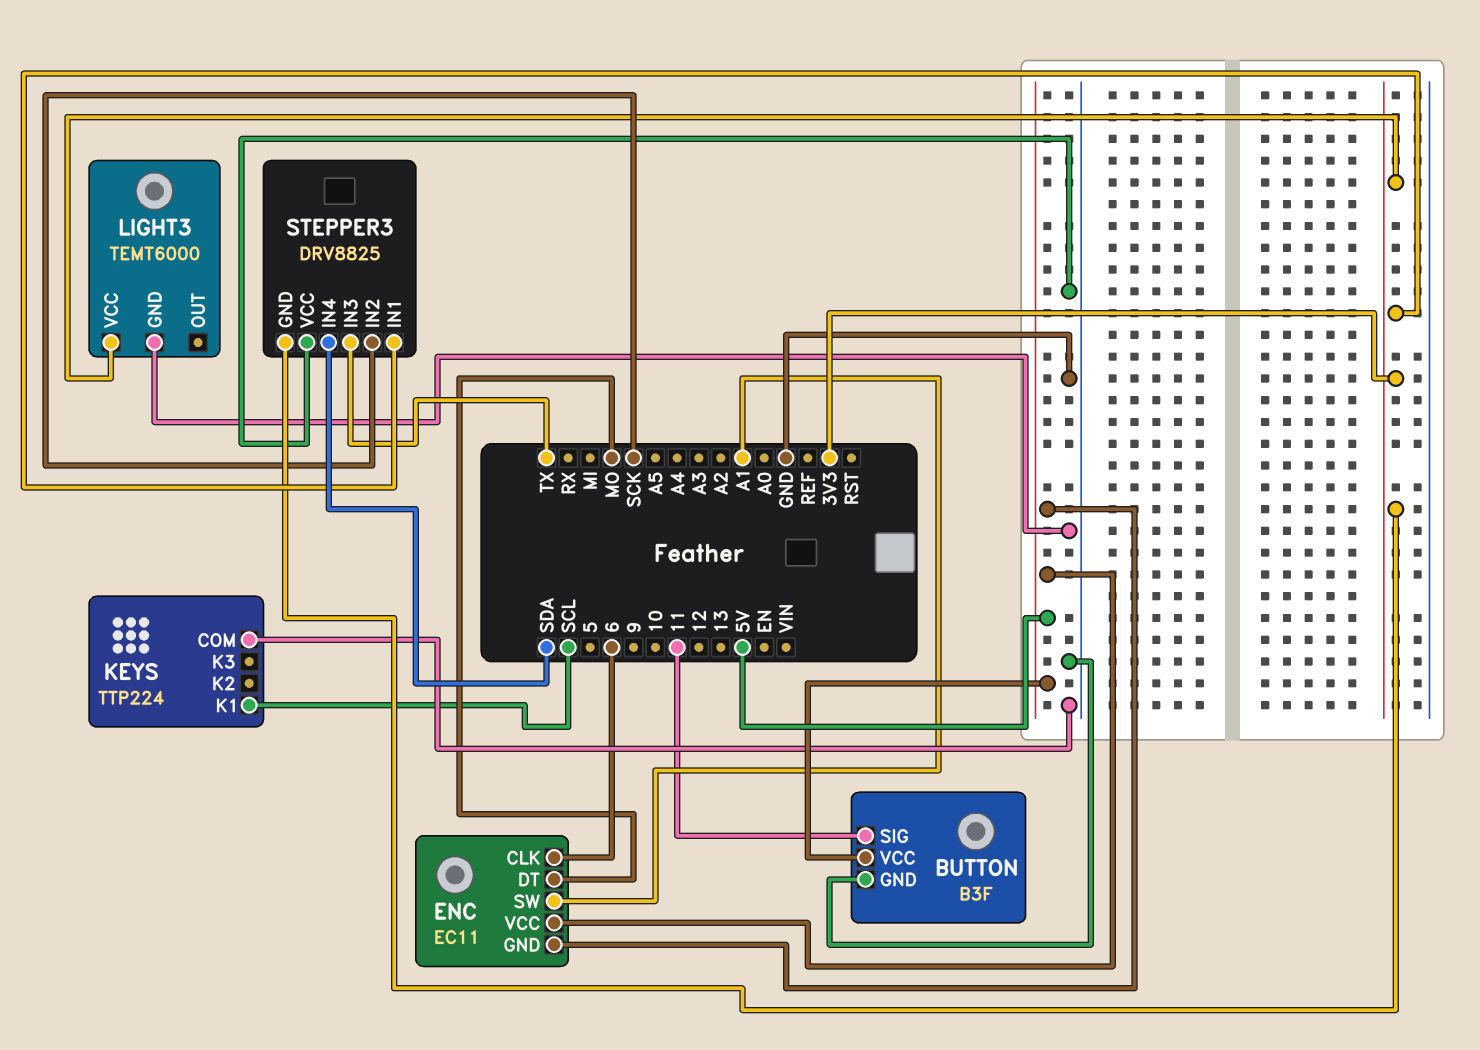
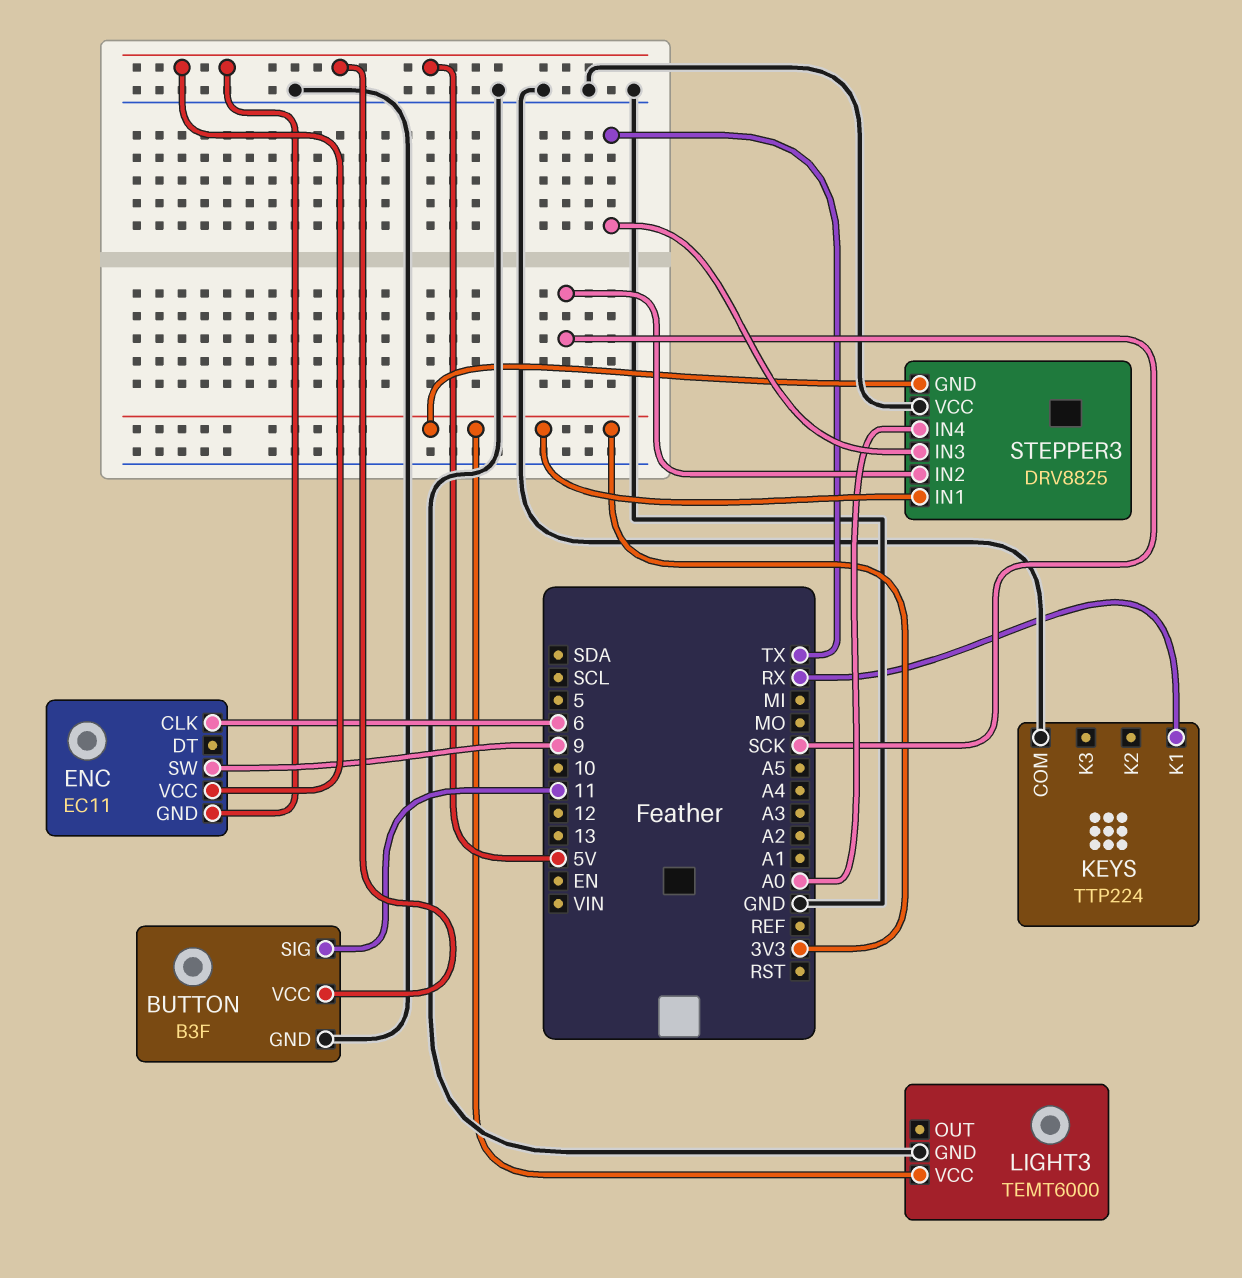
ENC pin DT: MO -> none
ENC pin SW: A1 -> 9
KEYS pin K1: SCL -> RX
STEPPER3 pin IN4: SDA -> A0

